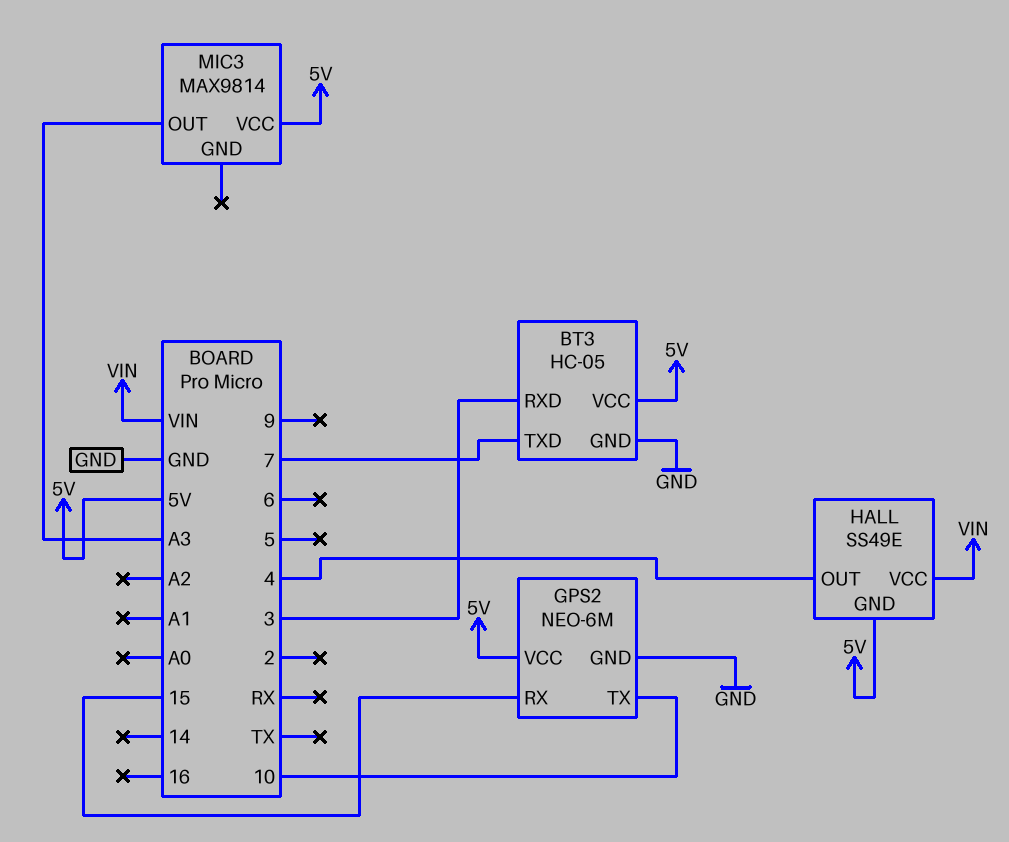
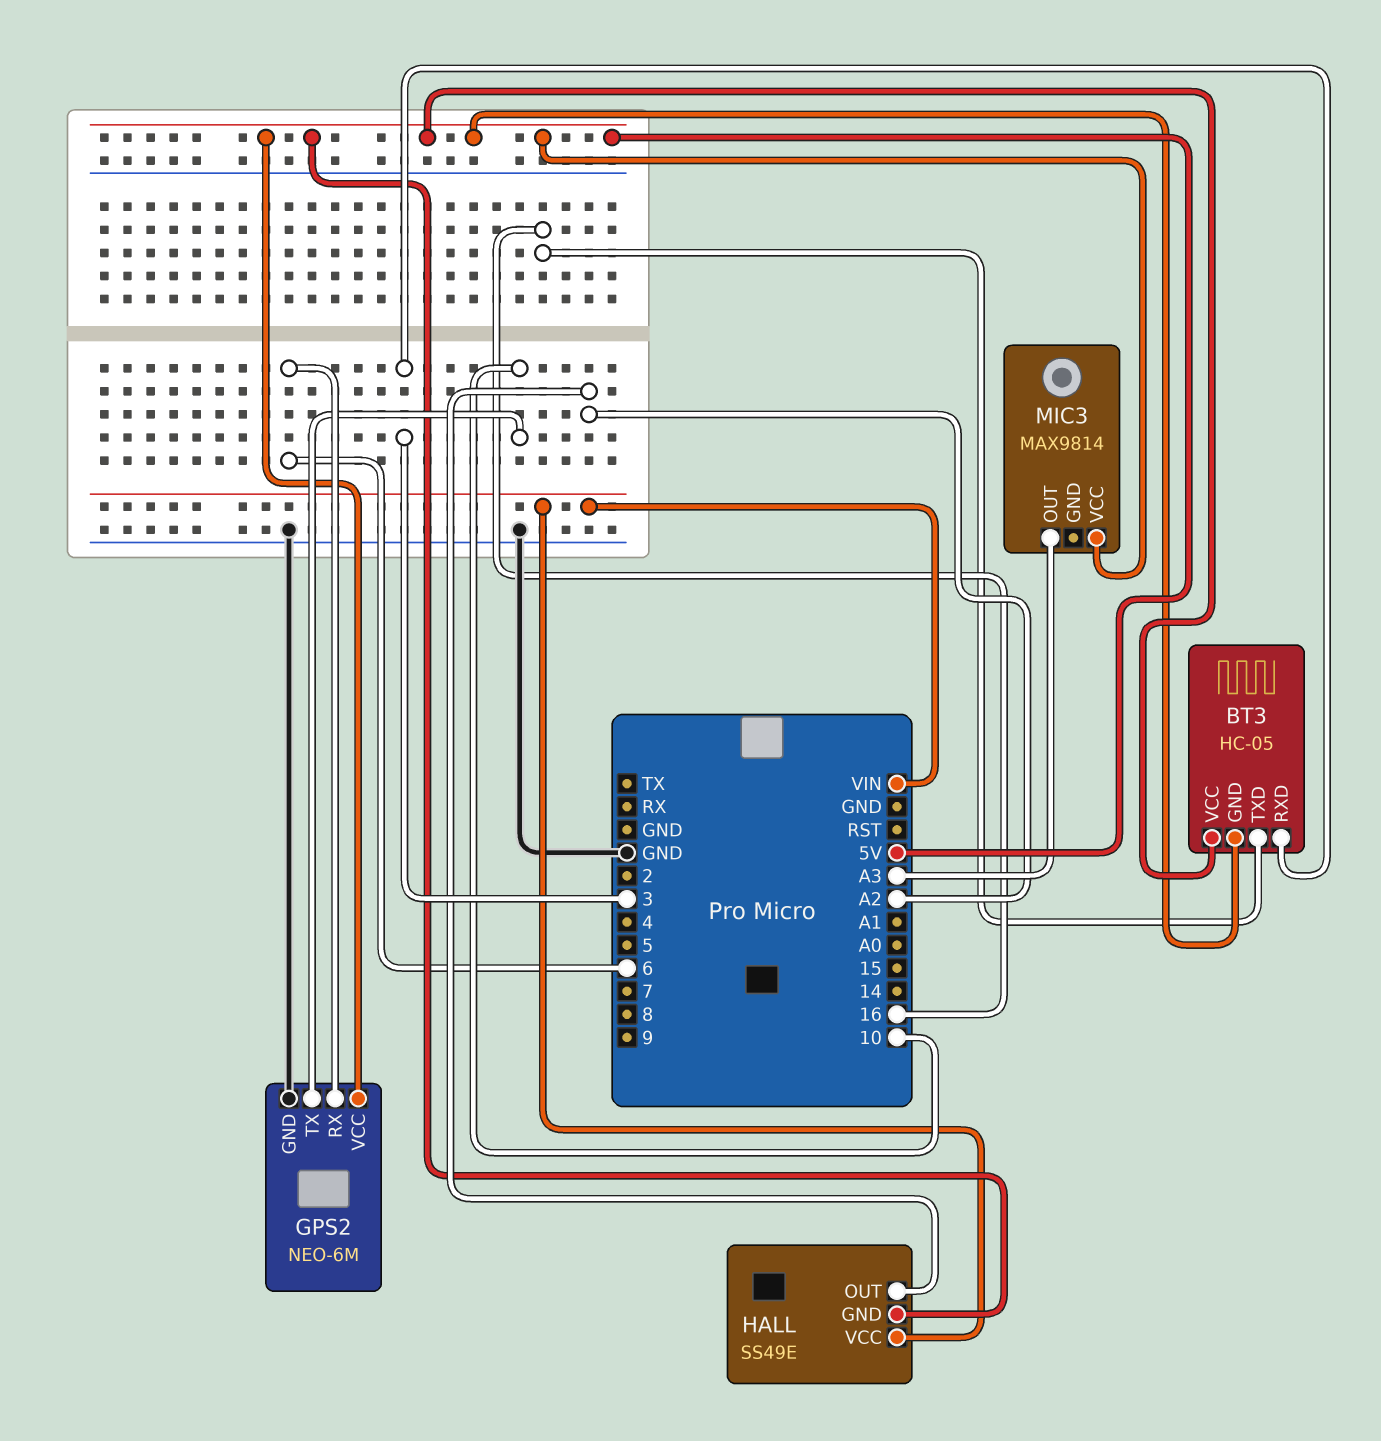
BT3 pin GND: GND -> 5V
BT3 pin TXD: 7 -> 16
GPS2 pin RX: 15 -> 6
HALL pin OUT: 4 -> A2

